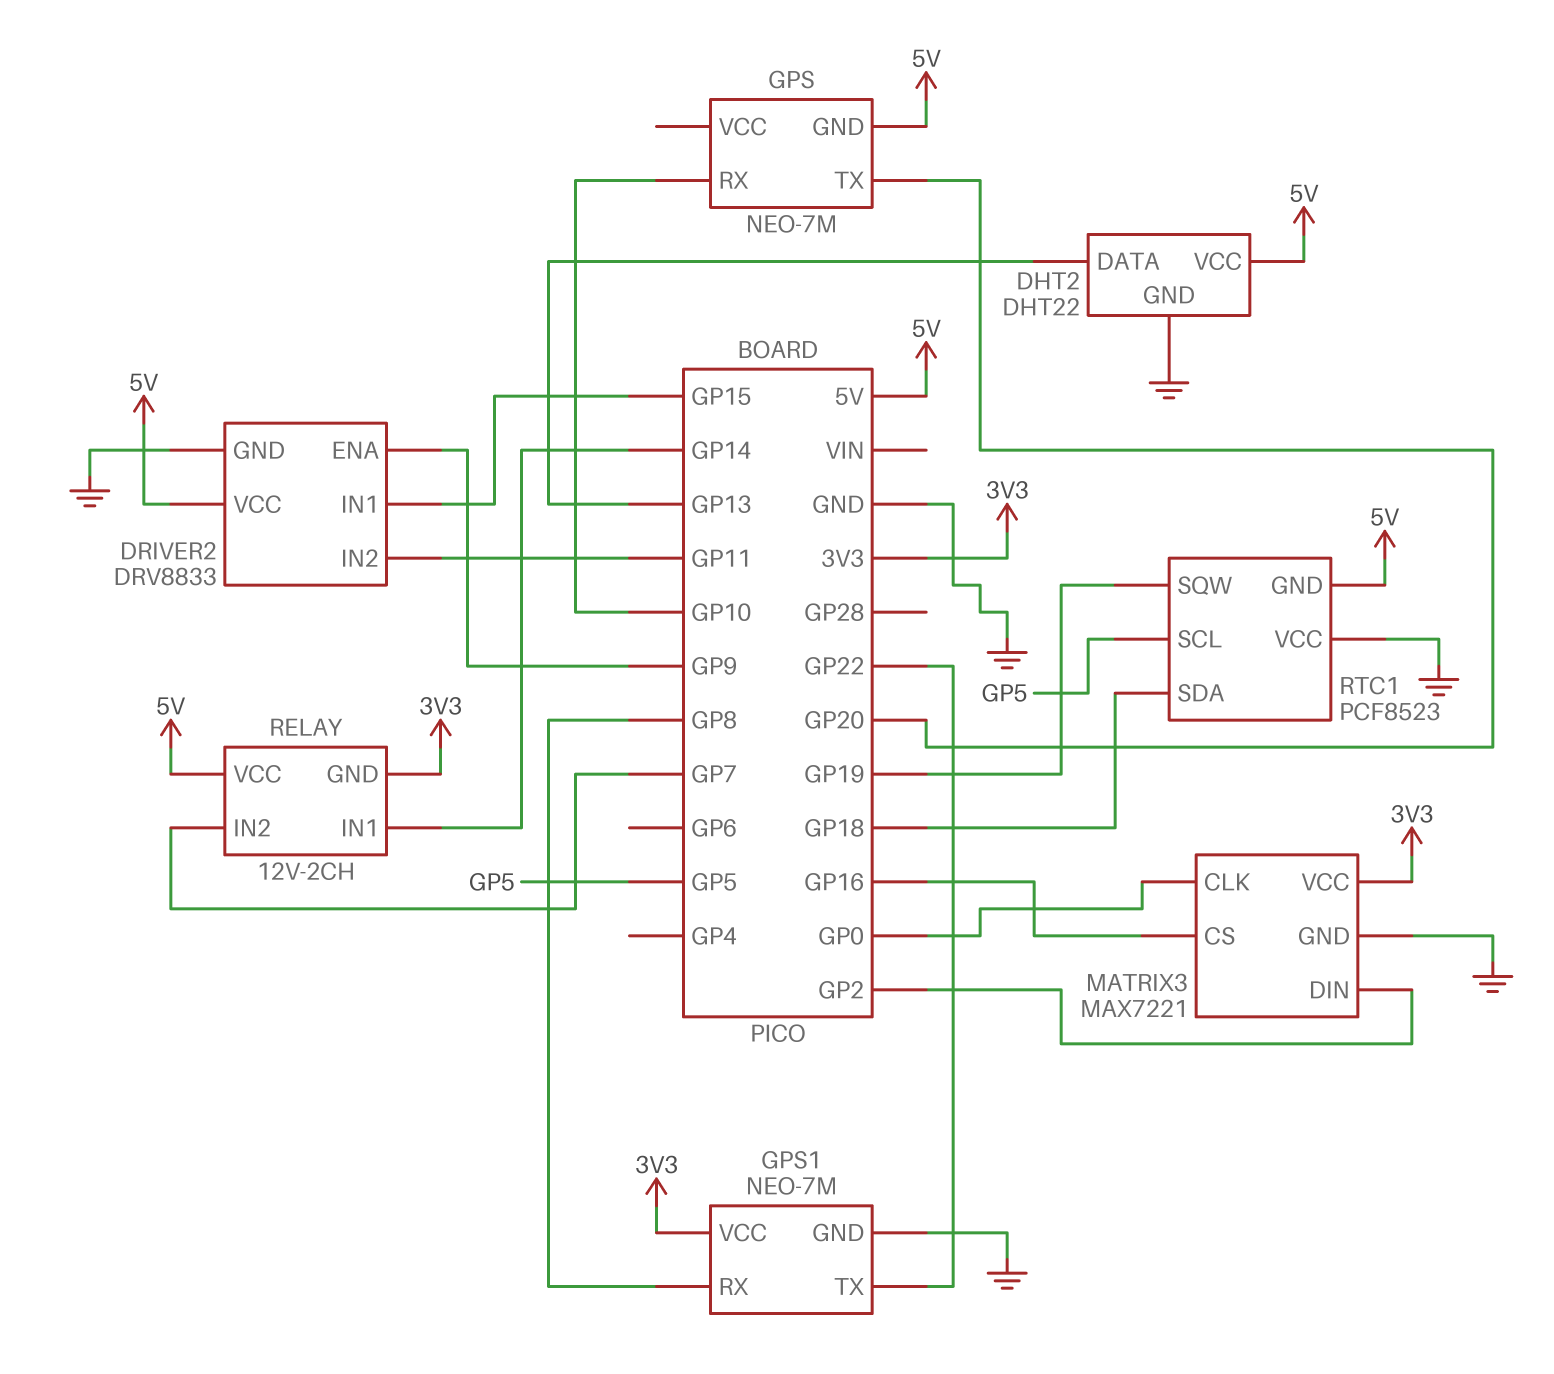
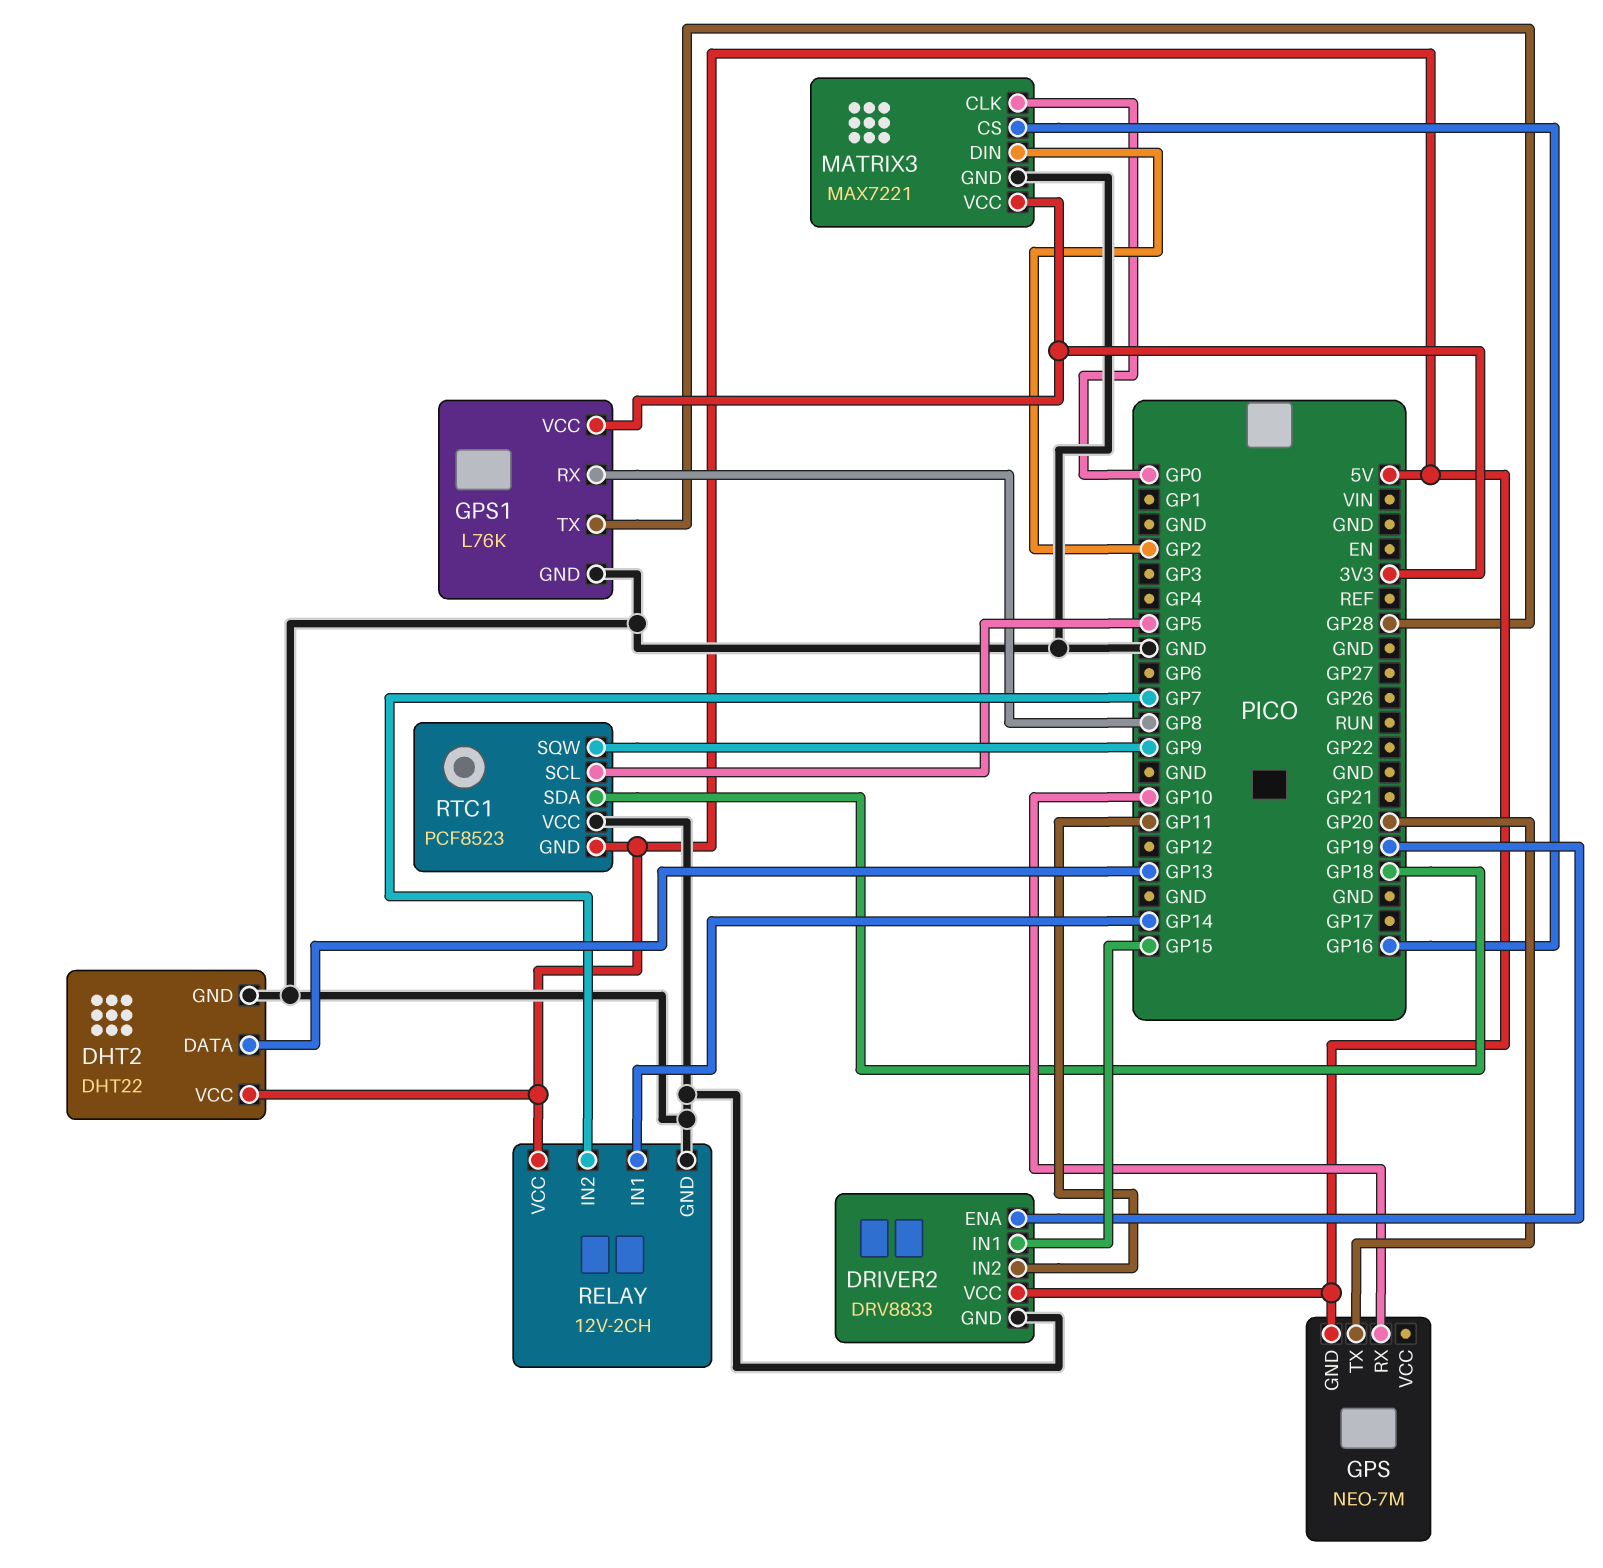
DRIVER2 pin ENA: GP9 -> GP19
GPS1: NEO-7M -> L76K
GPS1 pin TX: GP22 -> GP28
RELAY pin GND: 3V3 -> GND
RTC1 pin SQW: GP19 -> GP9

